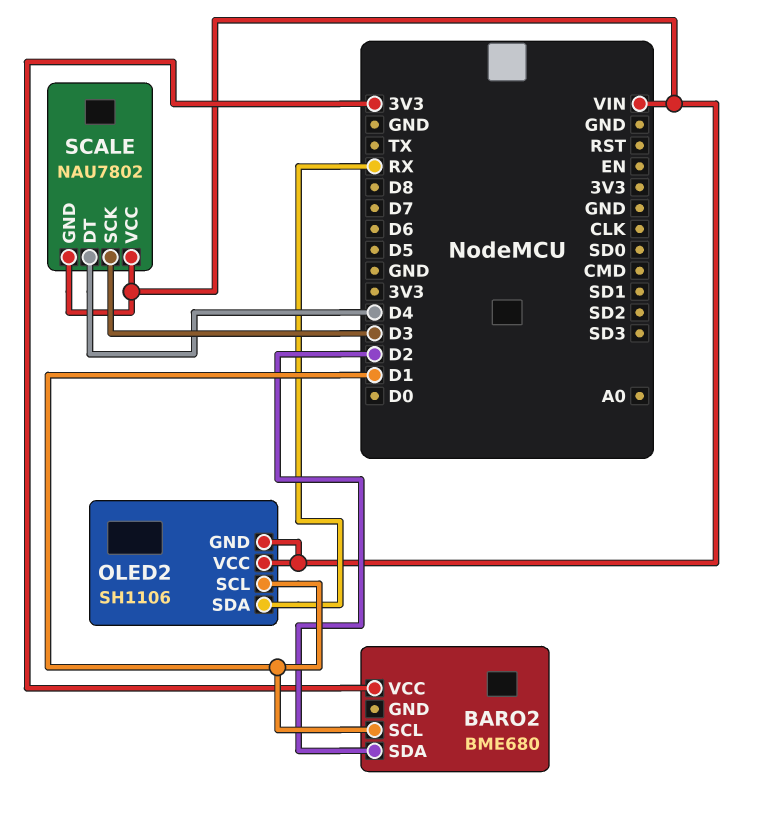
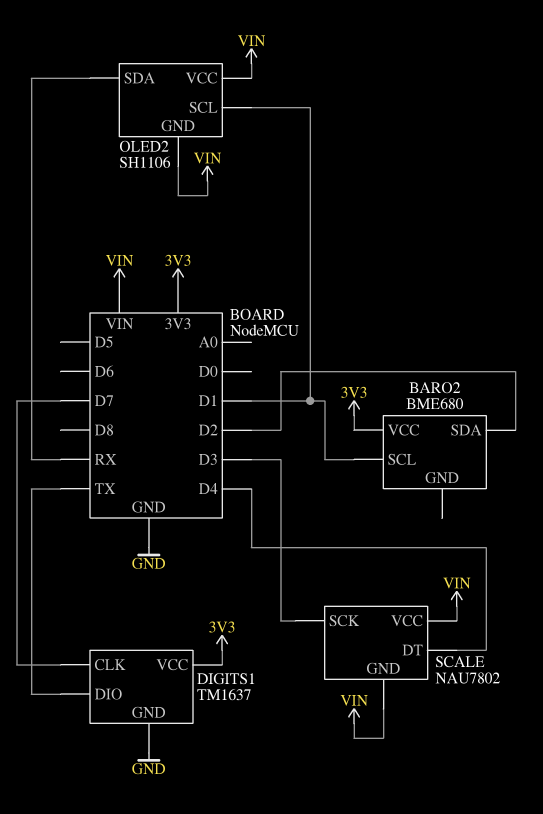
DIGITS1: none -> TM1637
DIGITS1 pin CLK: none -> D7
DIGITS1 pin DIO: none -> TX
DIGITS1 pin GND: none -> GND
DIGITS1 pin VCC: none -> 3V3

